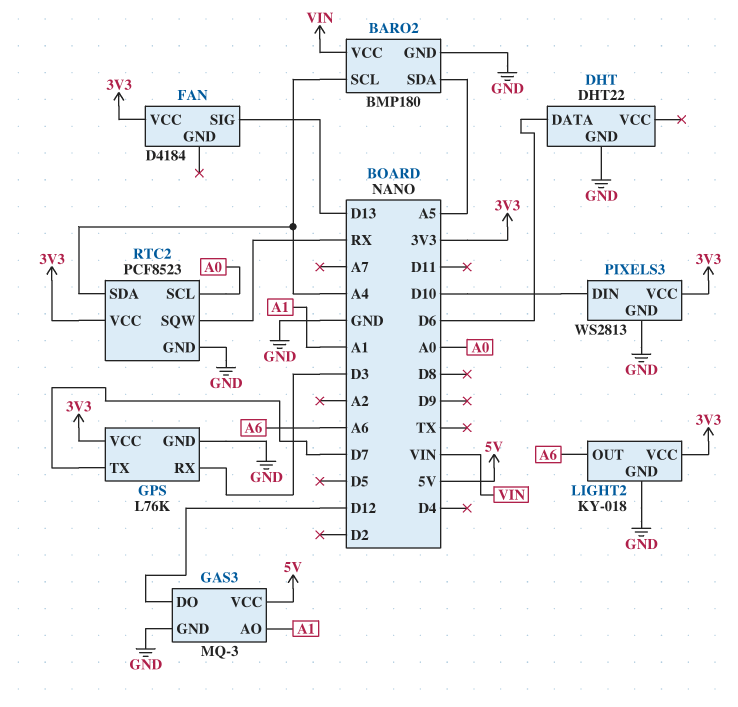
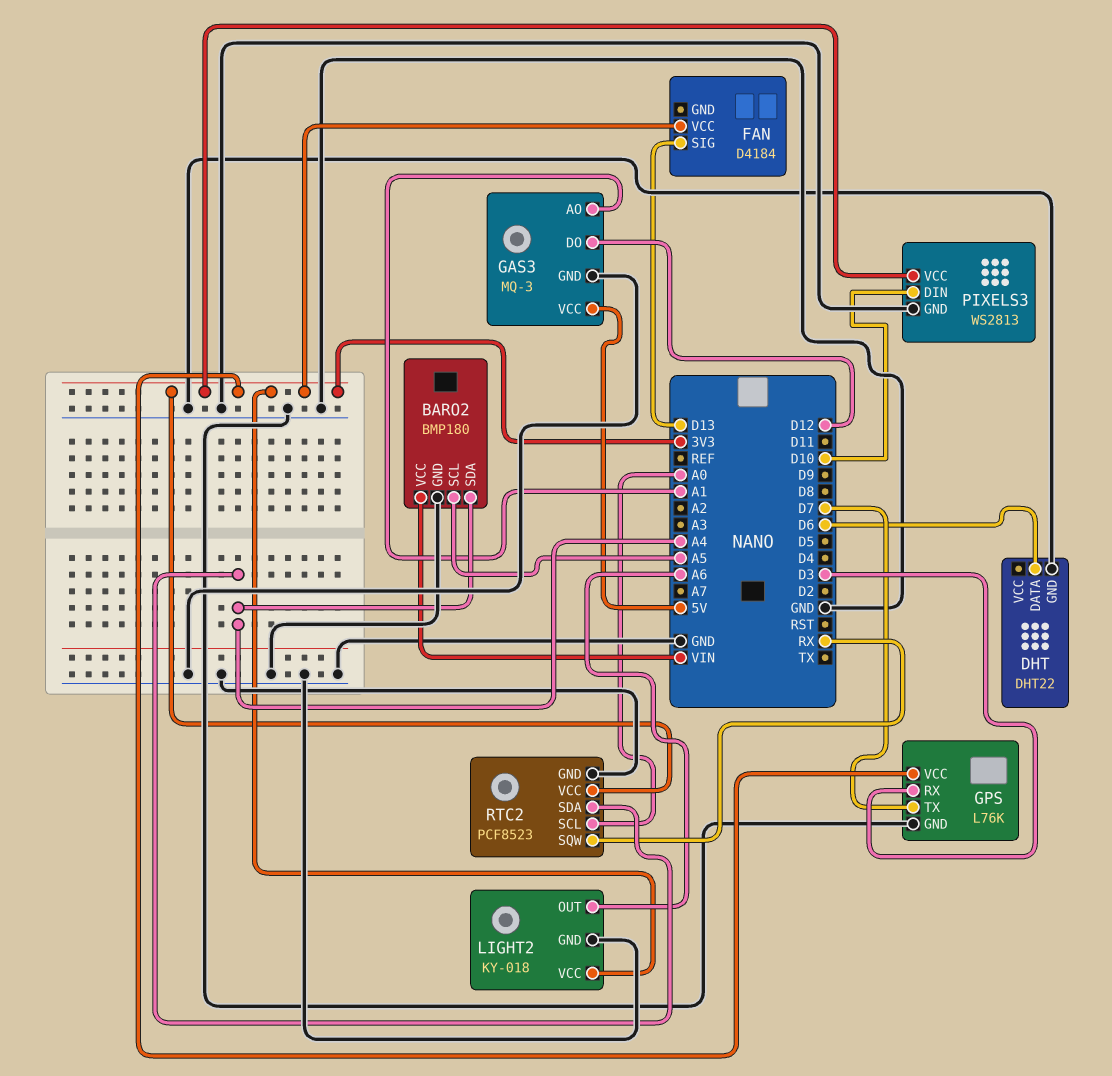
BARO2 pin SCL: A4 -> A5
BARO2 pin SDA: A5 -> A4

